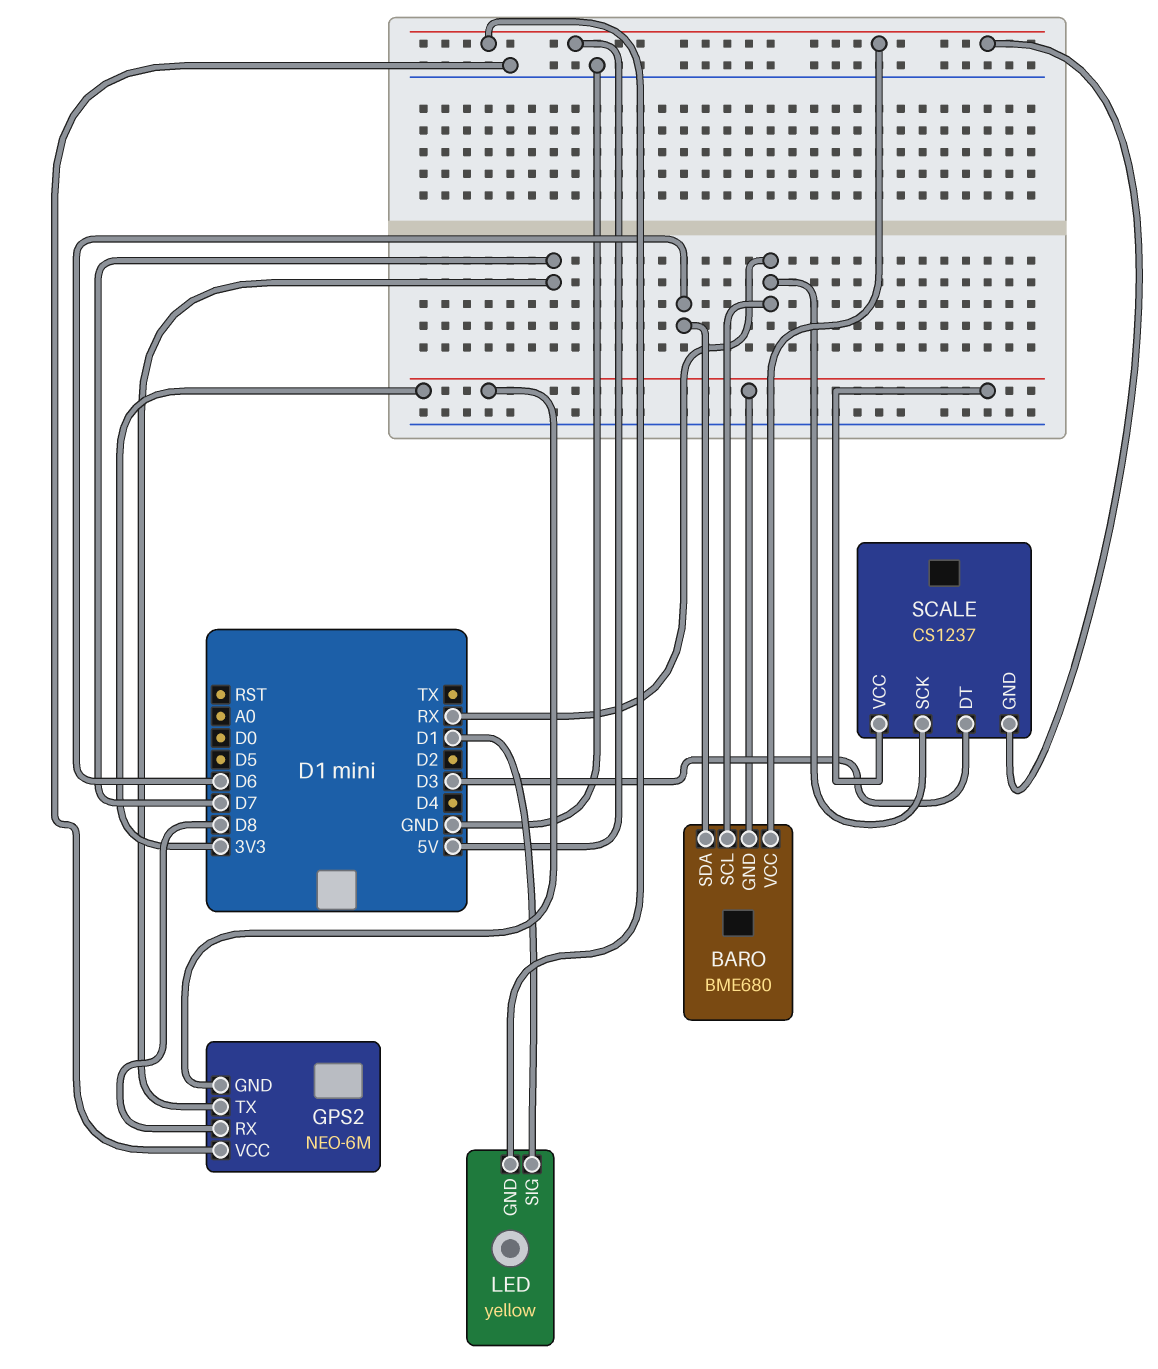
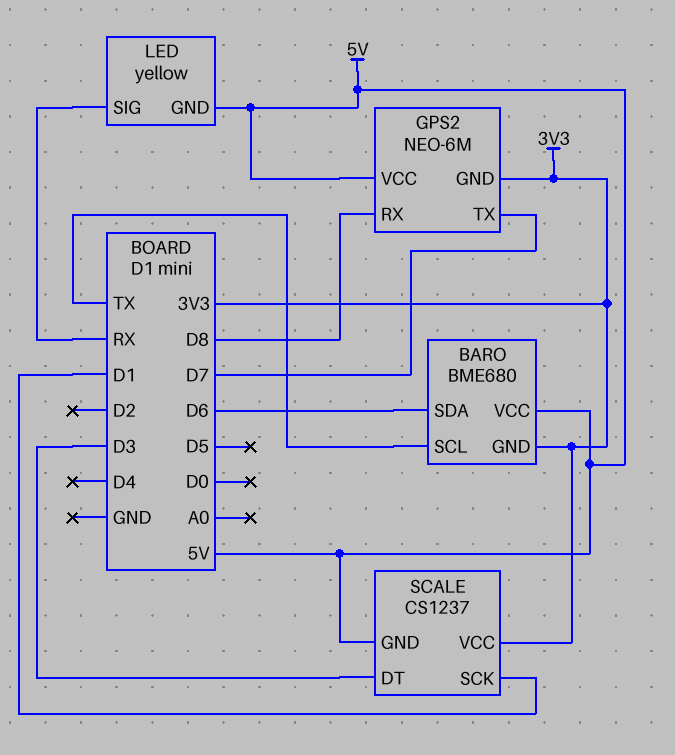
BARO pin SCL: RX -> TX
GPS2 pin VCC: GND -> 5V
LED pin SIG: D1 -> RX
SCALE pin SCK: RX -> D1

